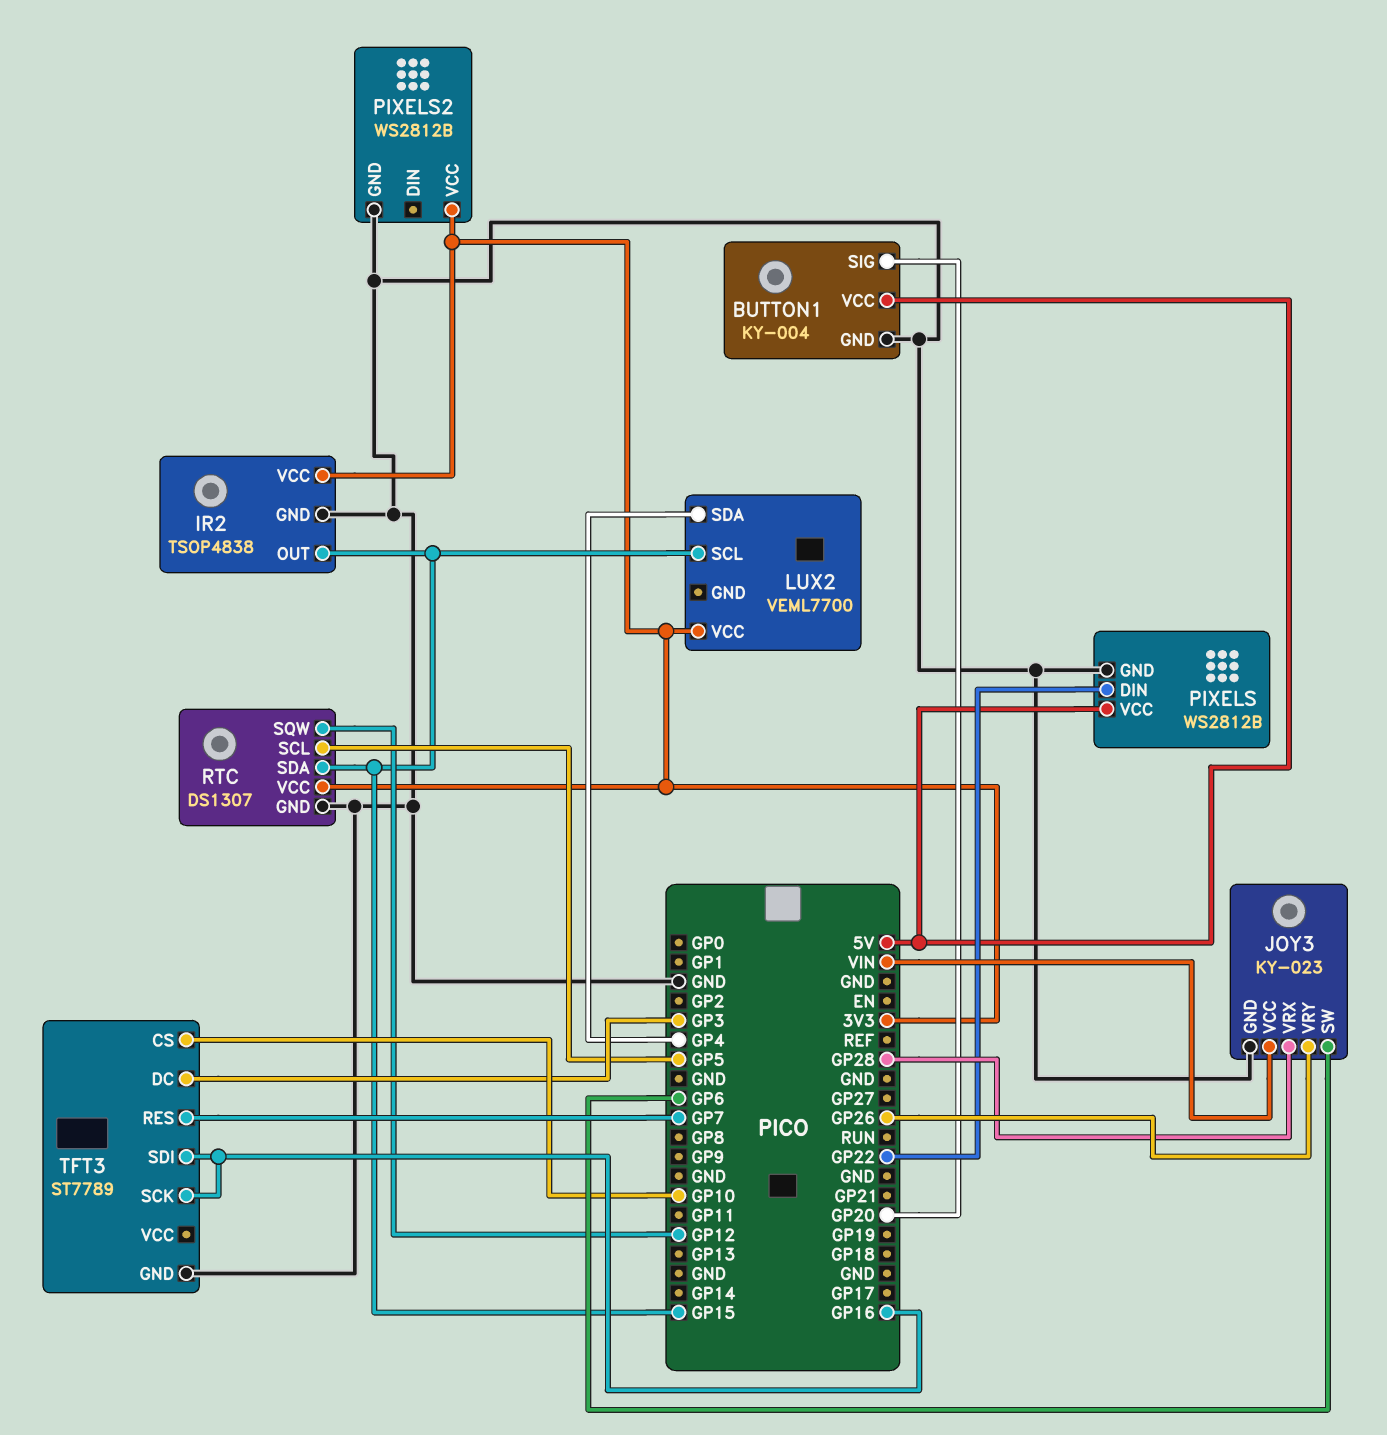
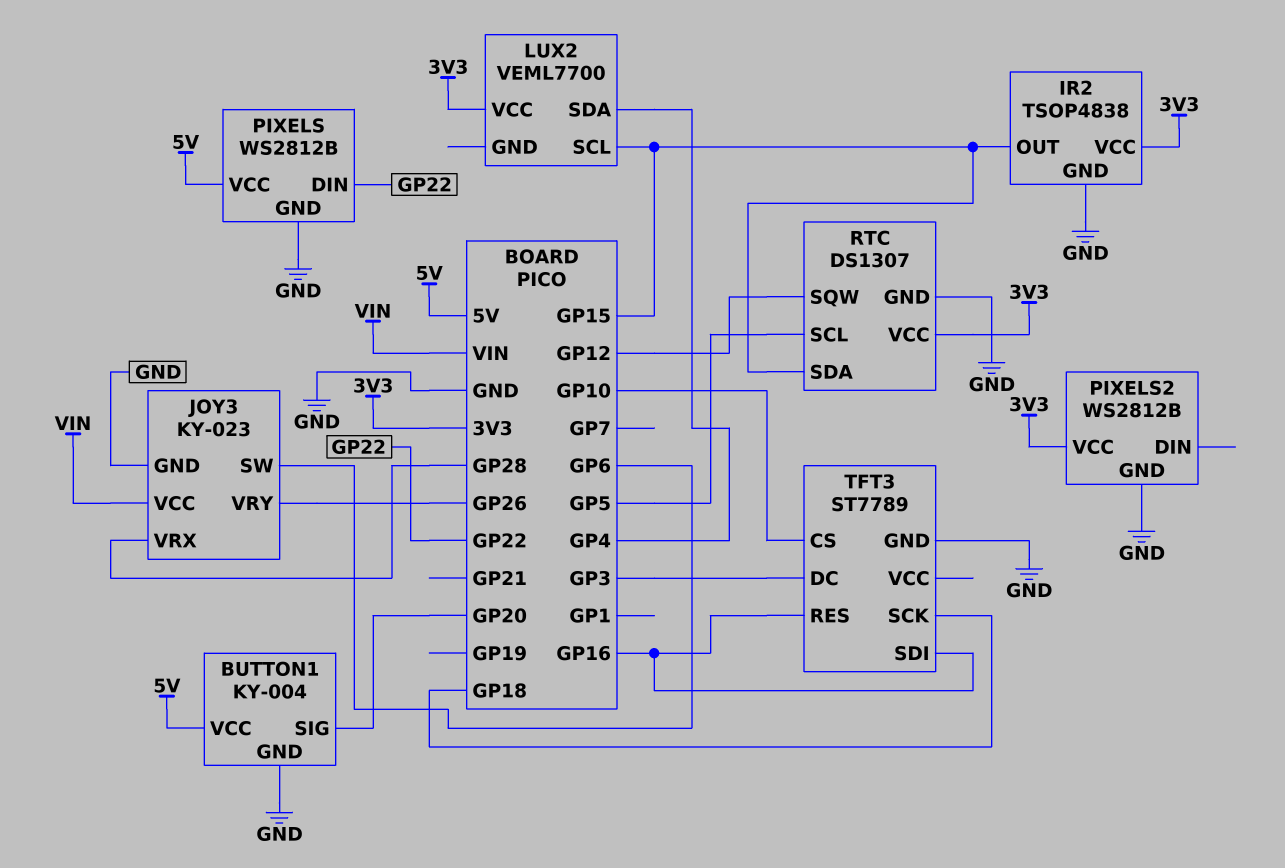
TFT3 pin RES: GP7 -> GP16
TFT3 pin SCK: GP16 -> GP18

